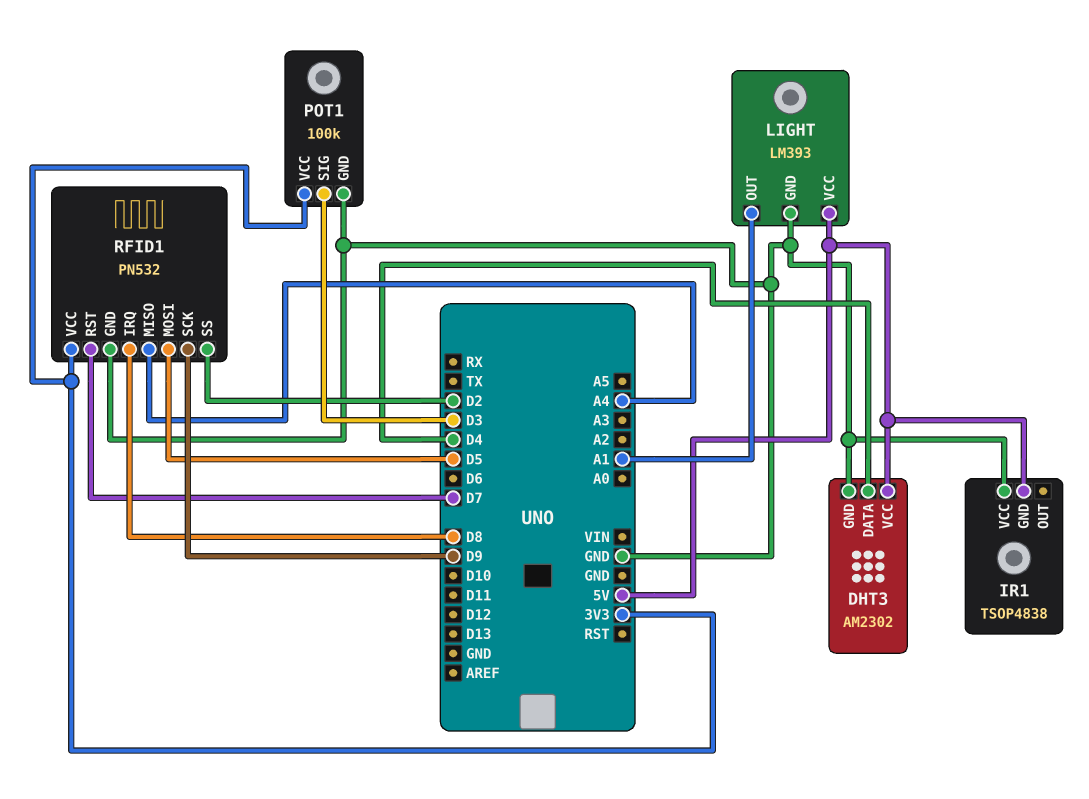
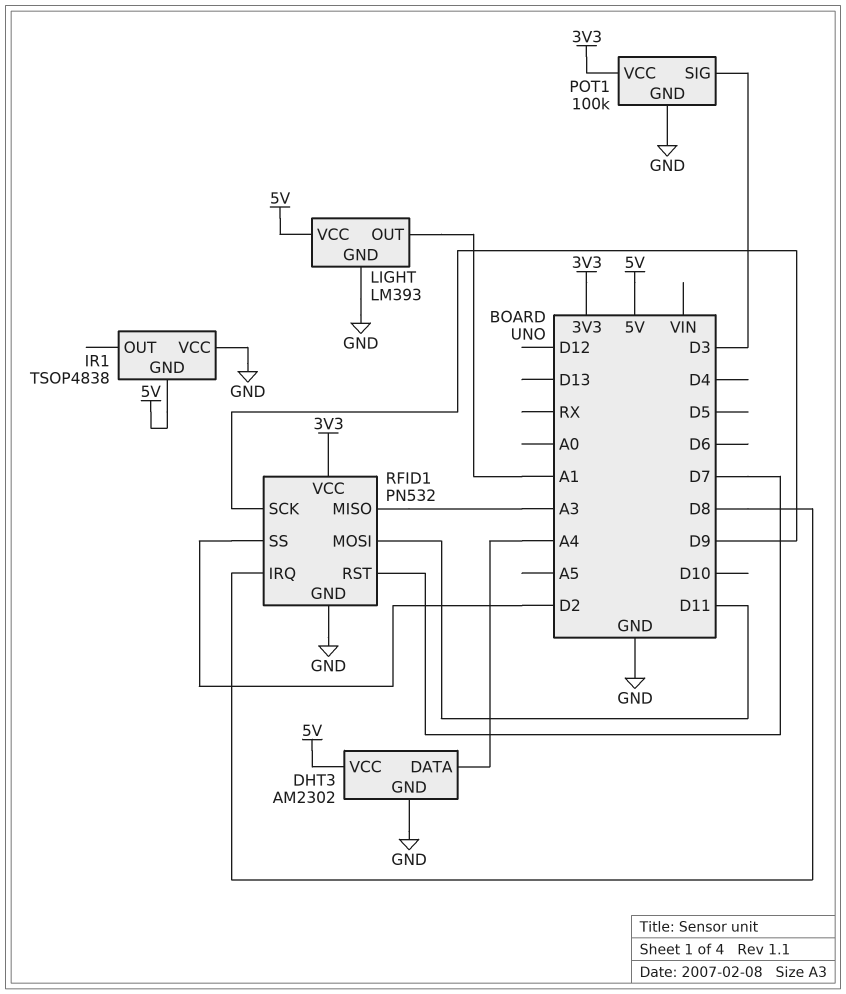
DHT3 pin DATA: D4 -> A4
RFID1 pin MISO: A4 -> A3
RFID1 pin MOSI: D5 -> D11

